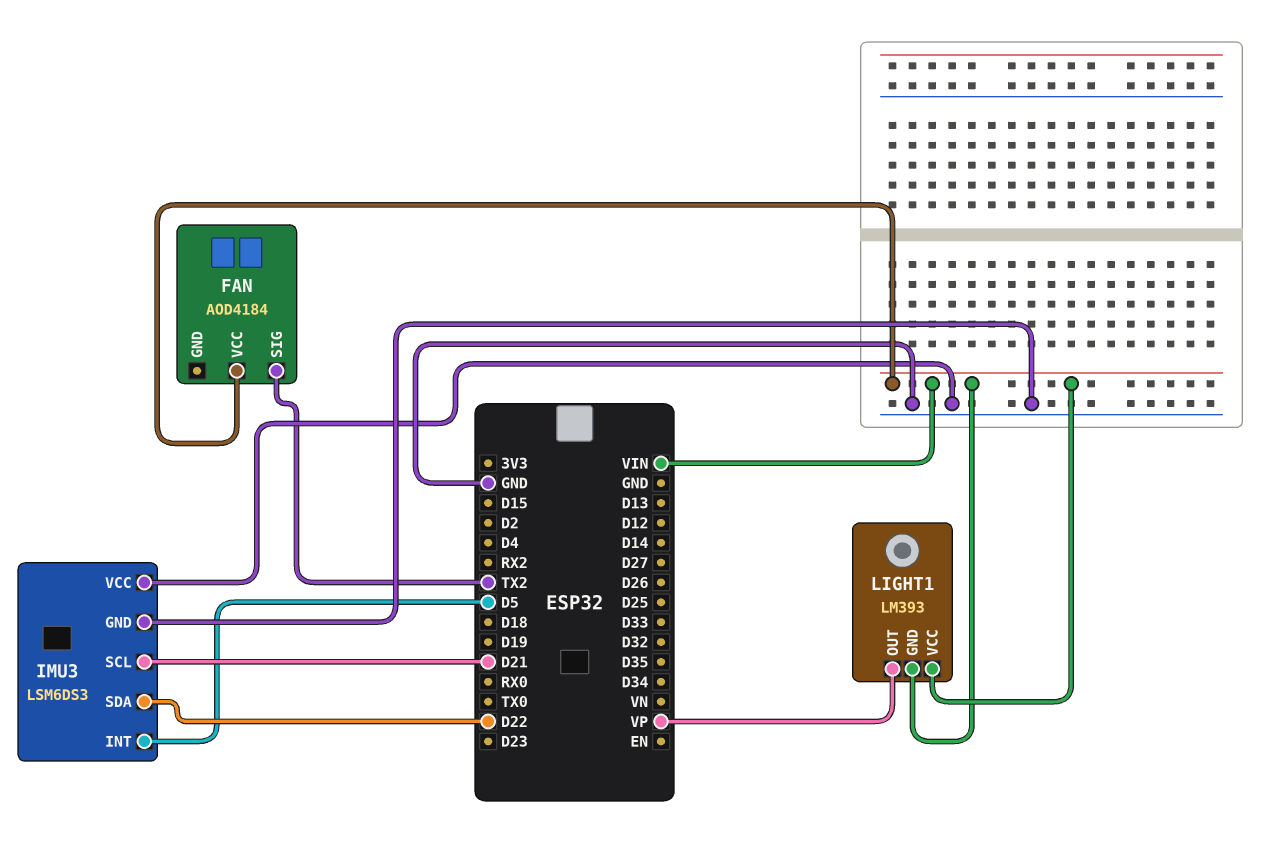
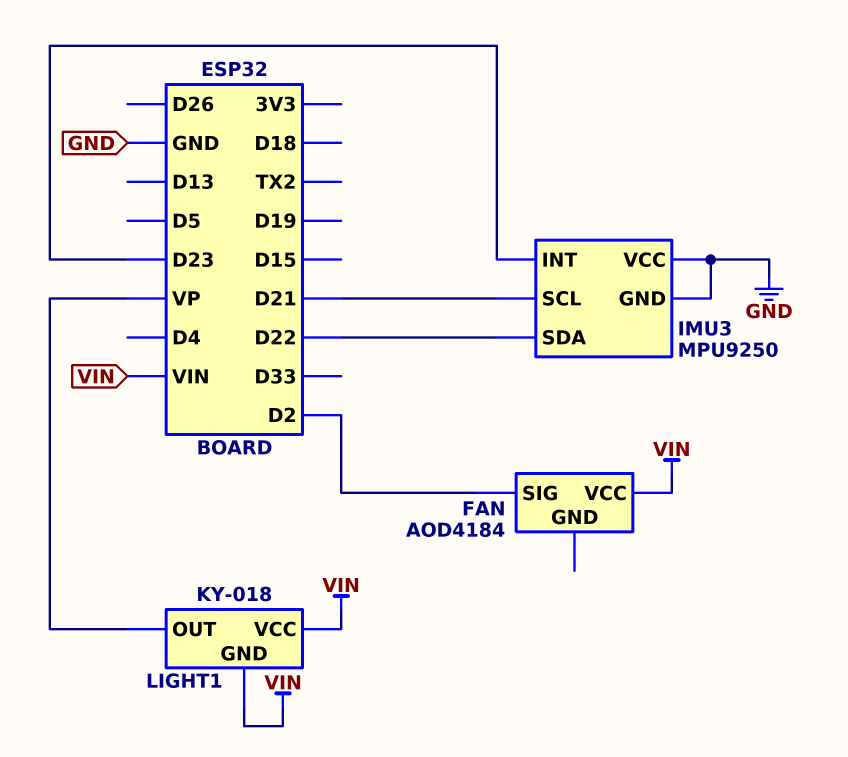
FAN pin SIG: TX2 -> D2
IMU3: LSM6DS3 -> MPU9250
IMU3 pin INT: D5 -> D23
LIGHT1: LM393 -> KY-018

